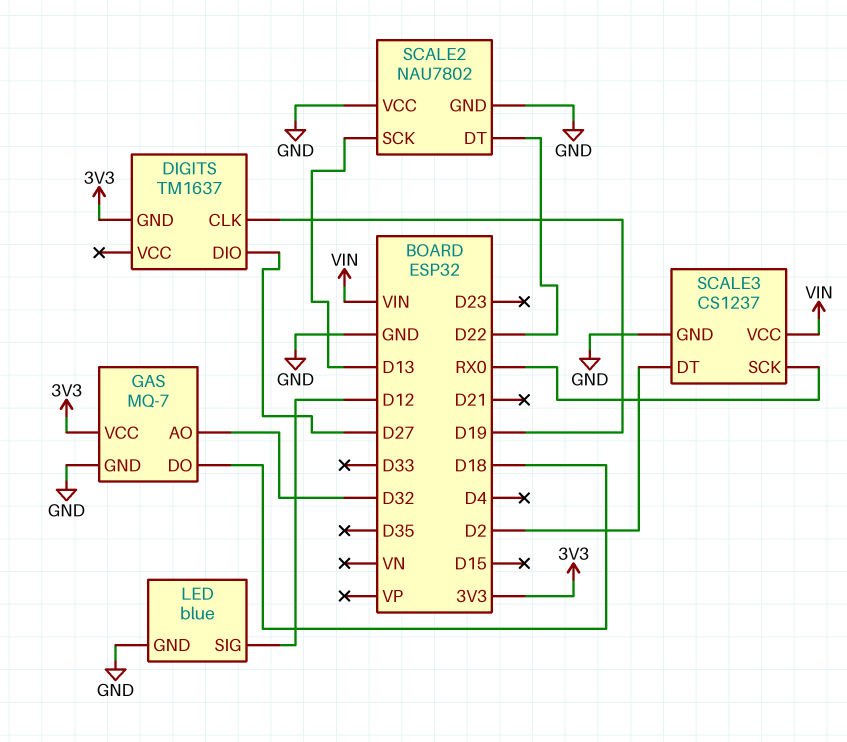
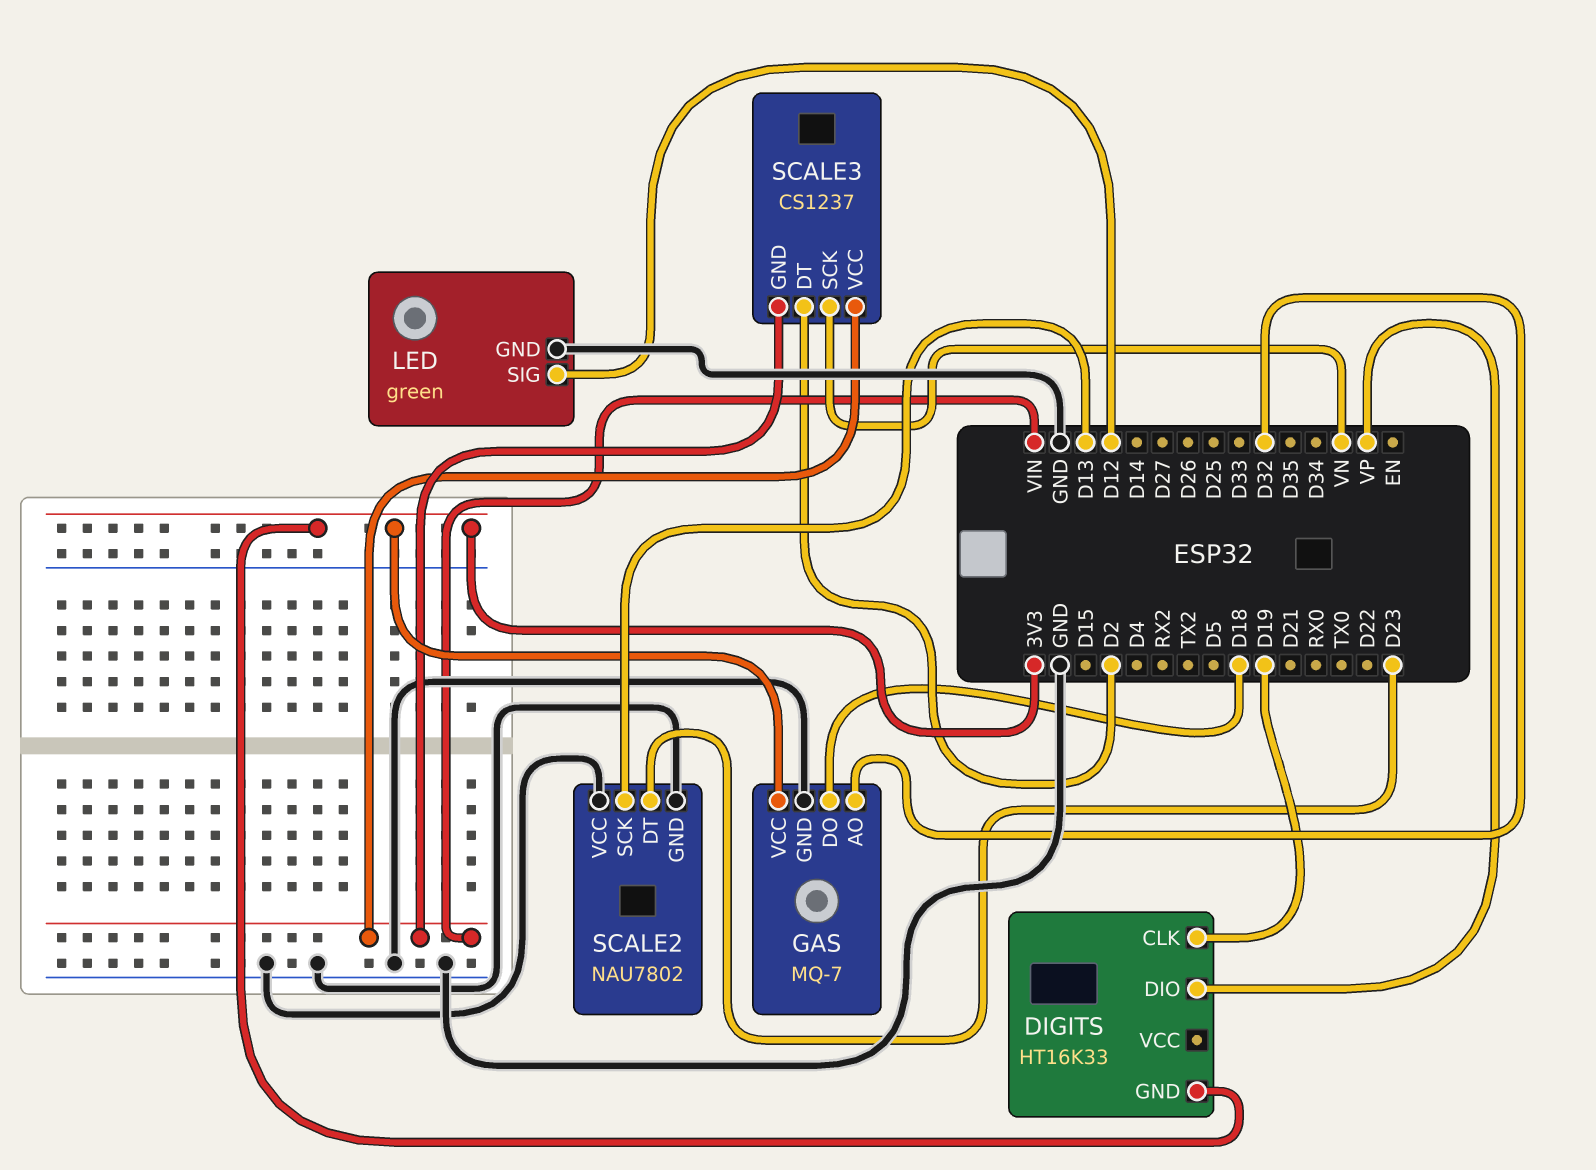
DIGITS: TM1637 -> HT16K33
DIGITS pin DIO: D27 -> VP
LED: blue -> green
SCALE2 pin DT: D22 -> D23
SCALE3 pin GND: GND -> VIN
SCALE3 pin SCK: RX0 -> VN

